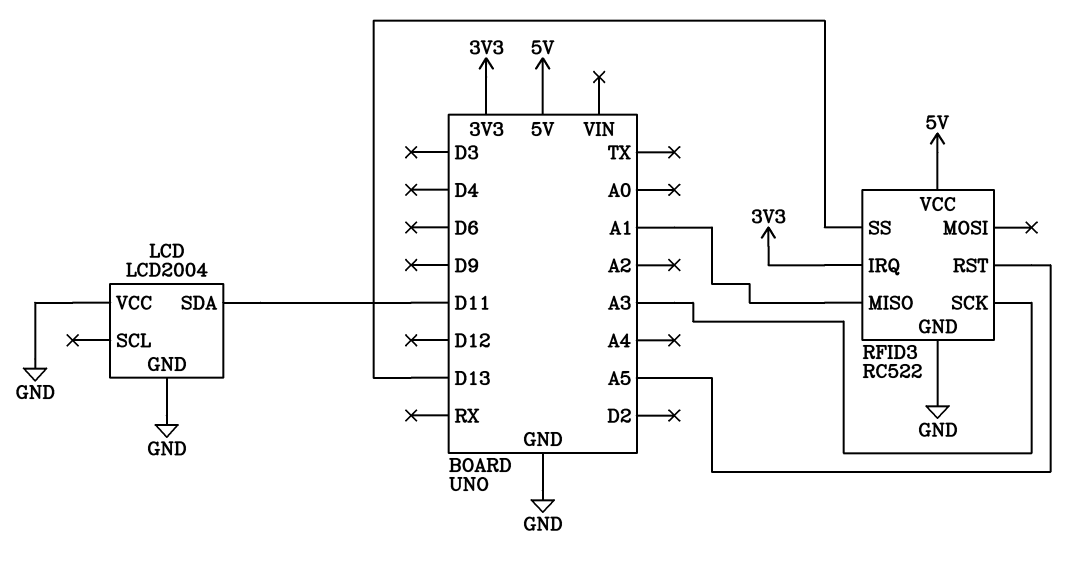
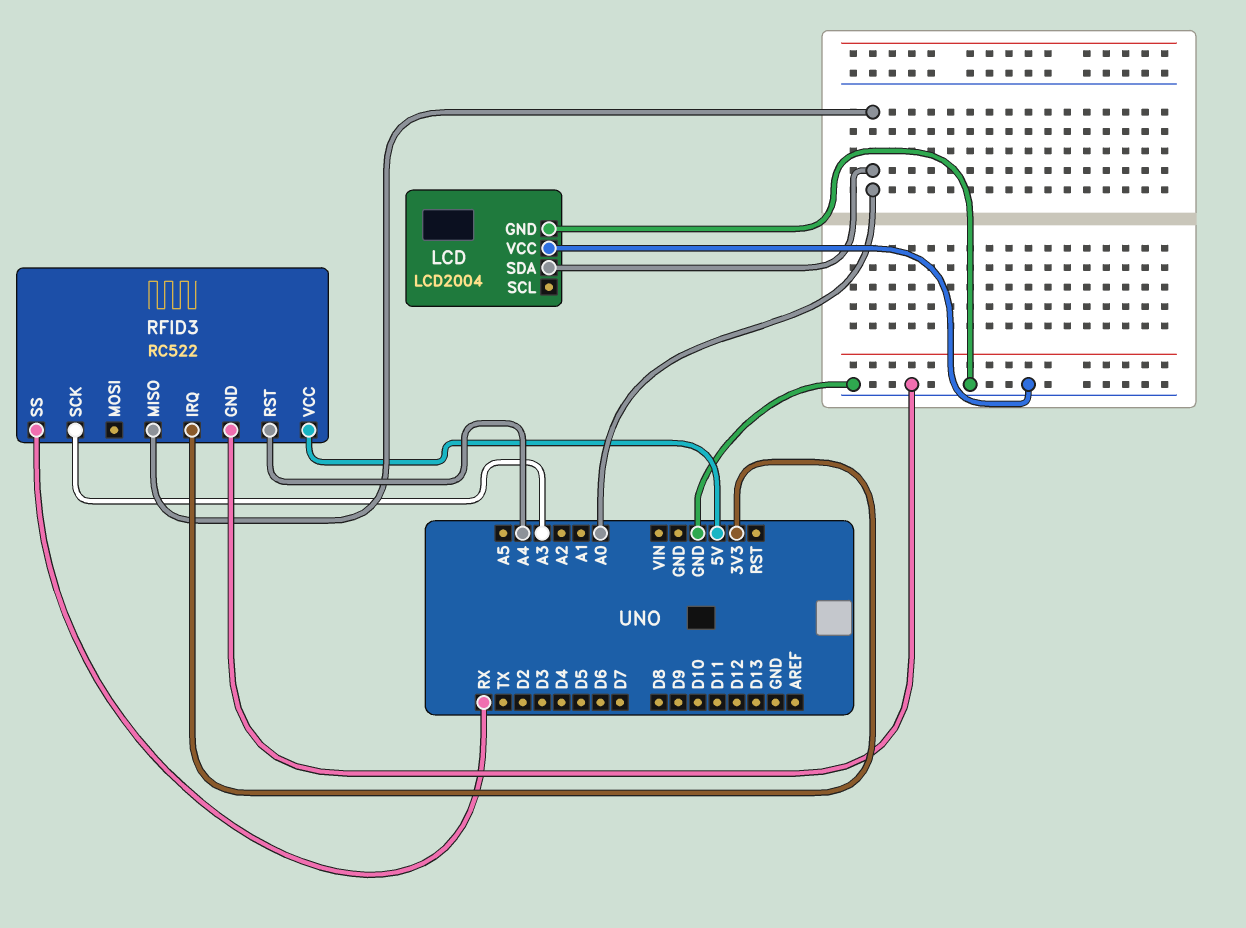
LCD pin SDA: D11 -> A0
RFID3 pin MISO: A1 -> A0
RFID3 pin RST: A5 -> A4
RFID3 pin SS: D13 -> RX

